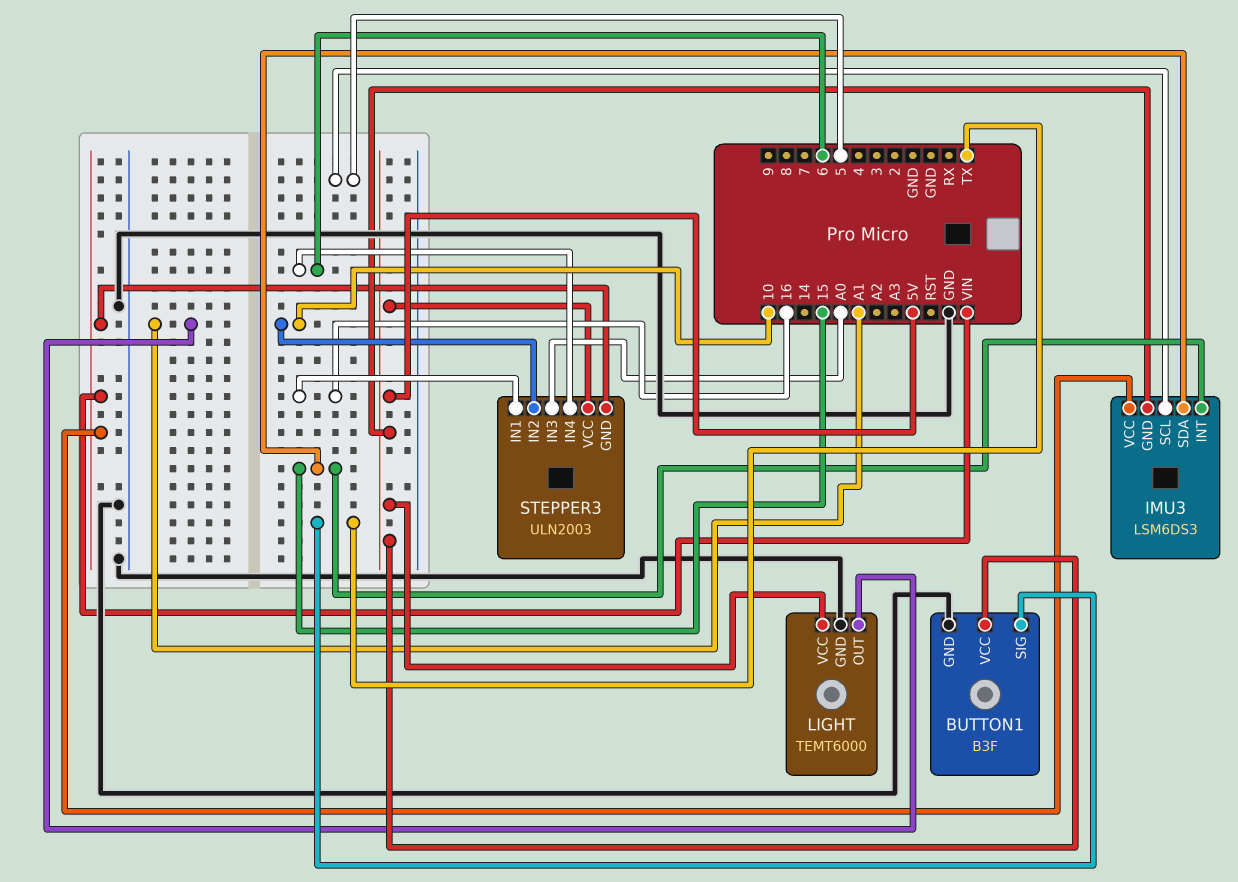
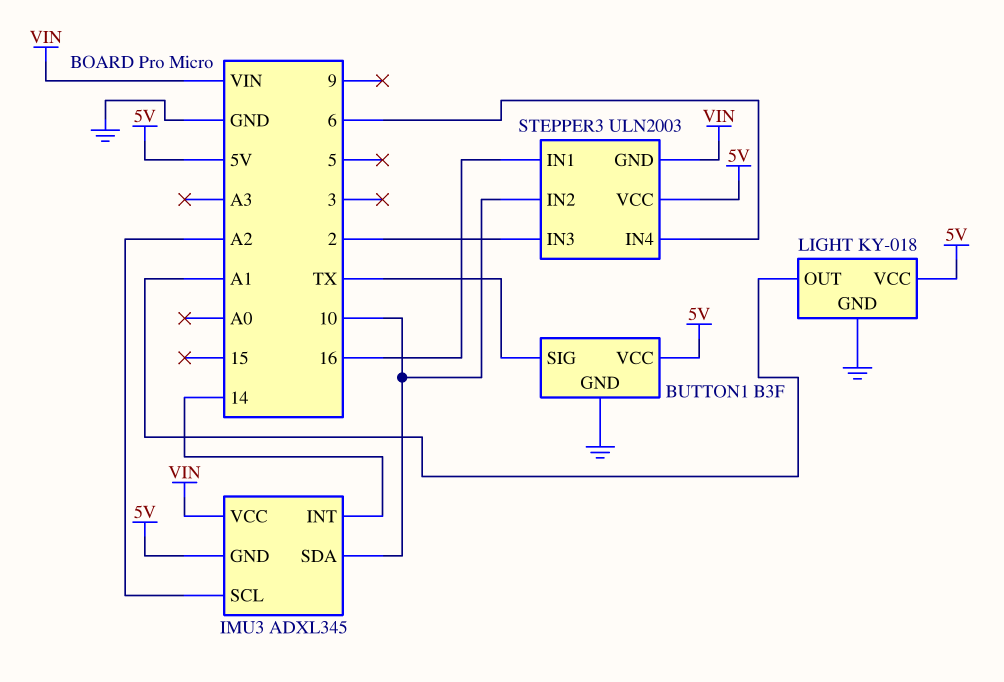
IMU3: LSM6DS3 -> ADXL345
IMU3 pin INT: 15 -> 14
IMU3 pin SCL: 5 -> A2
IMU3 pin SDA: 15 -> 10
LIGHT: TEMT6000 -> KY-018
STEPPER3 pin IN3: A0 -> 2

